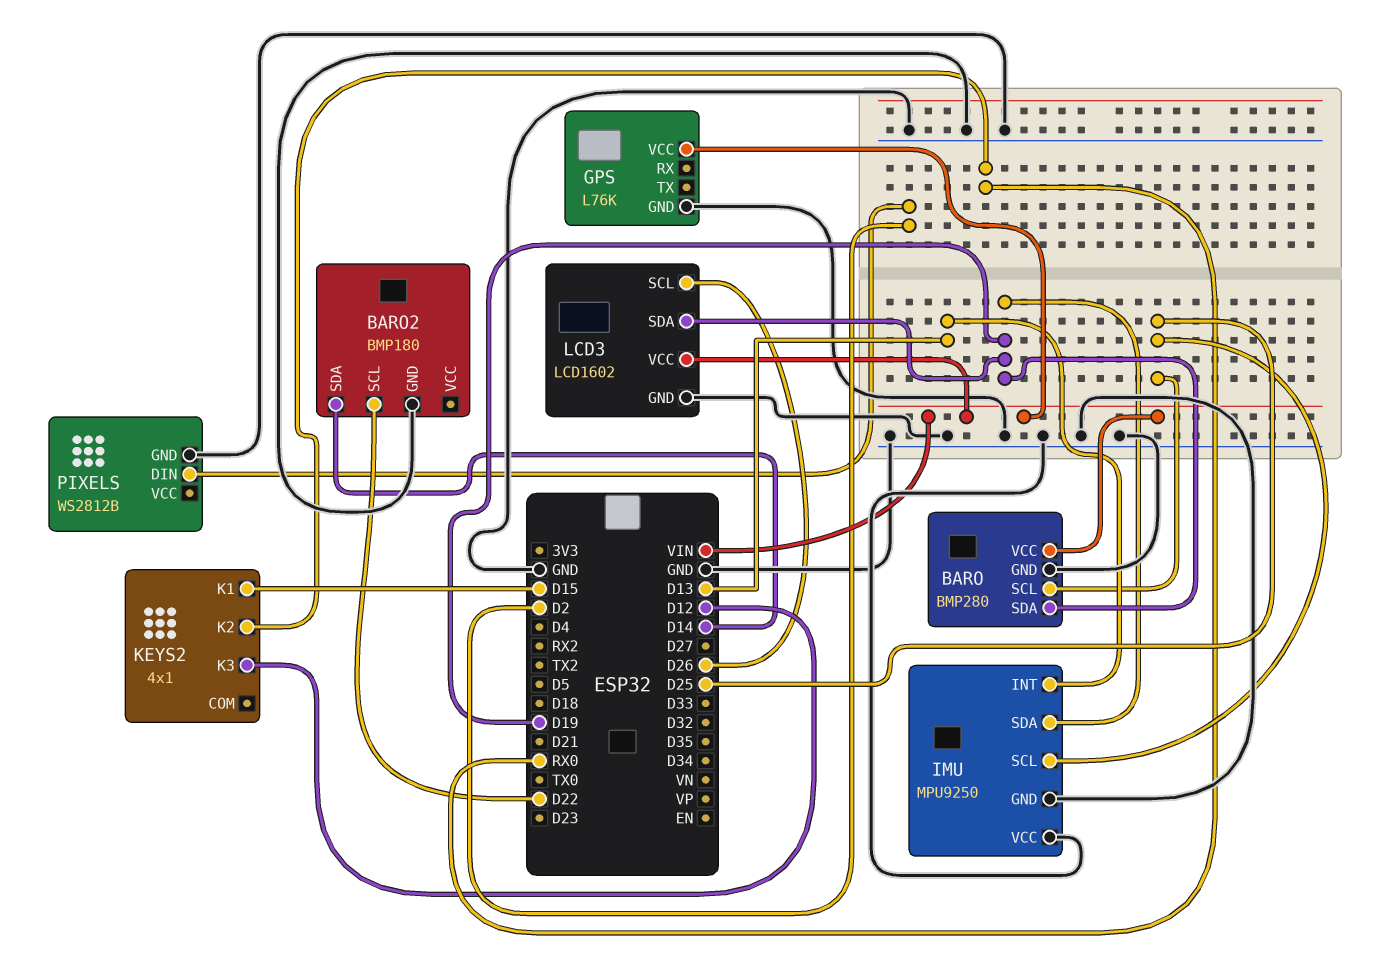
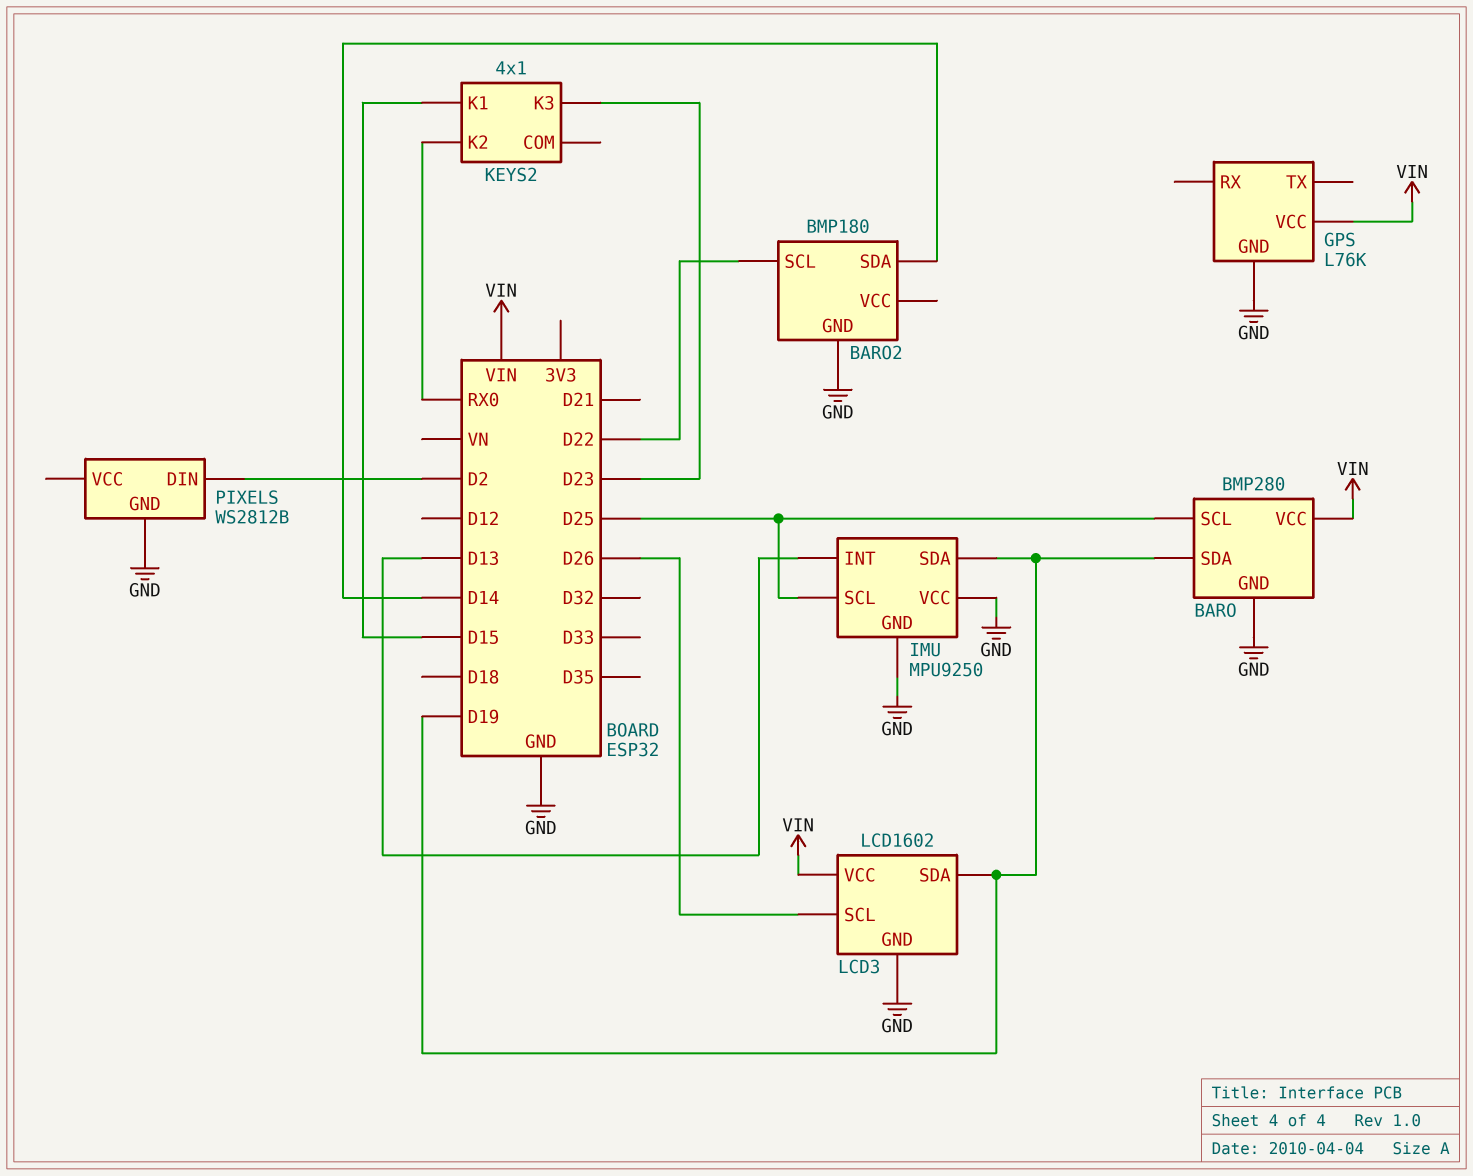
KEYS2 pin K3: D12 -> D23

